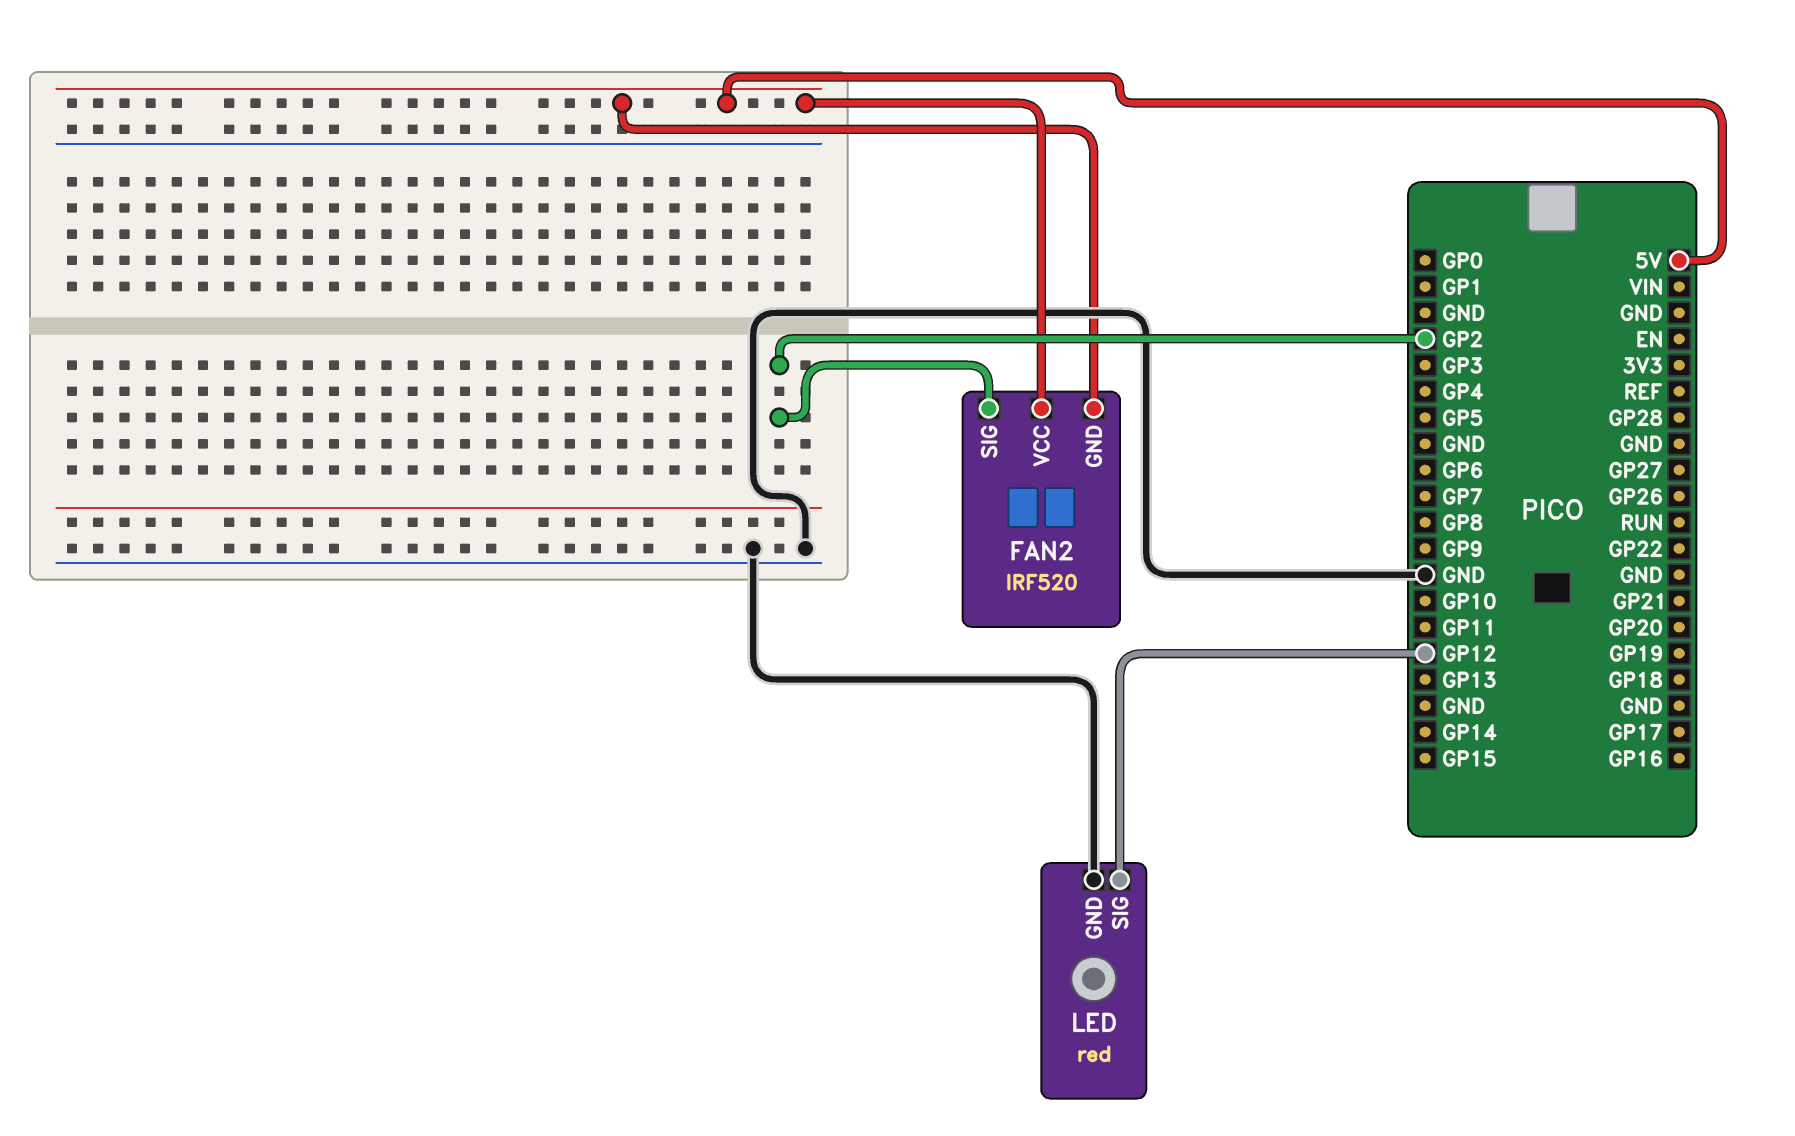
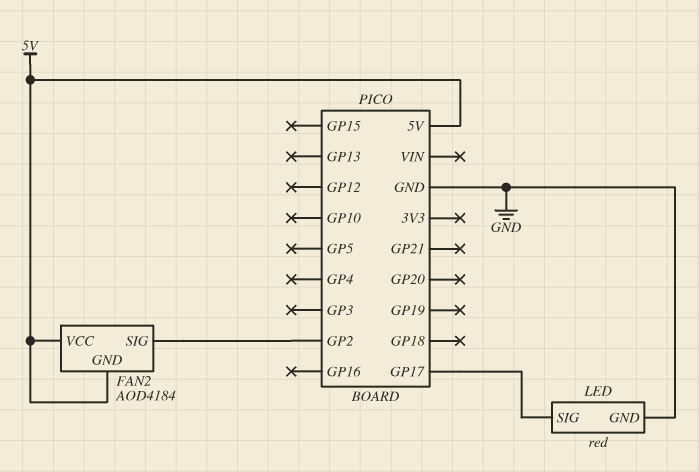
FAN2: IRF520 -> AOD4184
LED pin SIG: GP12 -> GP17

